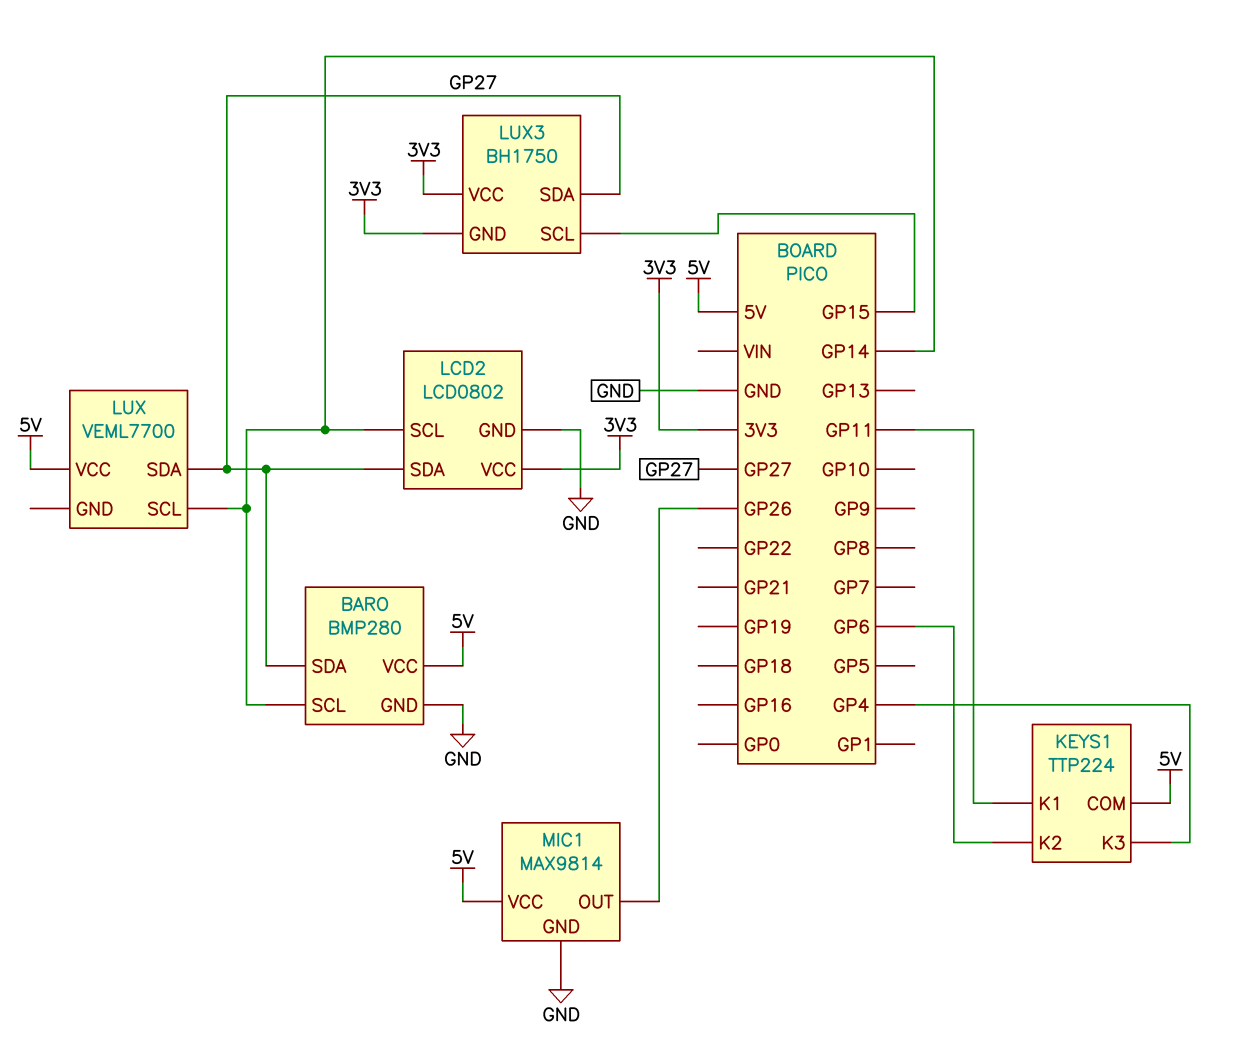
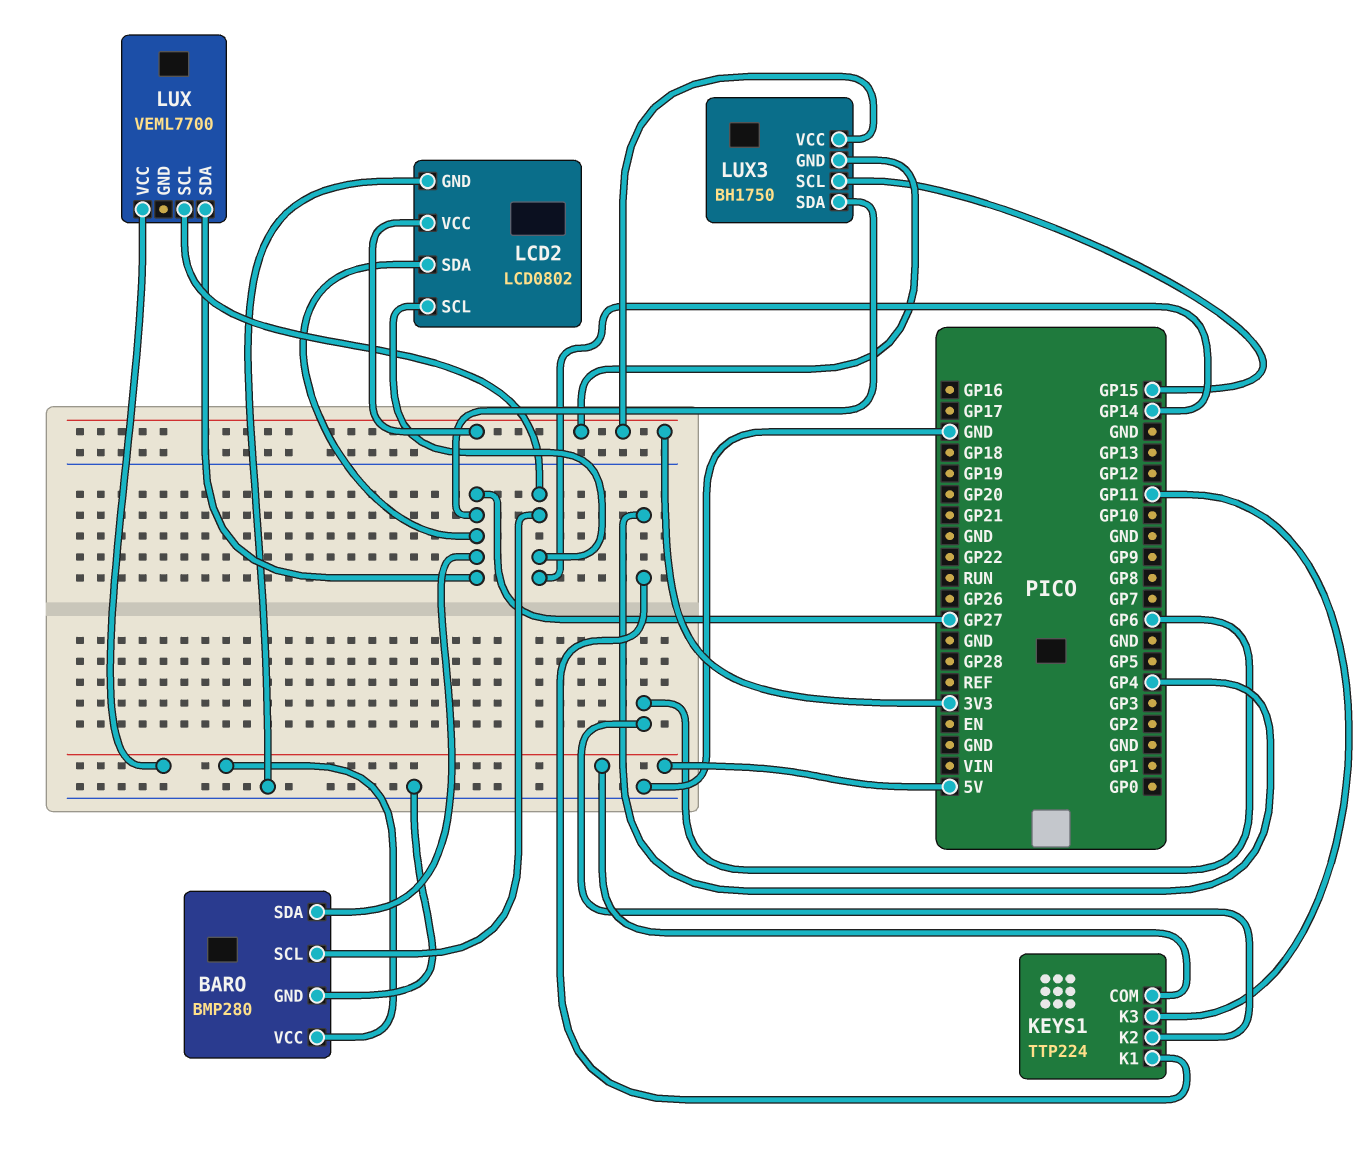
KEYS1 pin K1: GP11 -> GP4
KEYS1 pin K3: GP4 -> GP11
MIC1: MAX9814 -> none
MIC1 pin GND: GND -> none
MIC1 pin OUT: GP26 -> none
MIC1 pin VCC: 5V -> none

